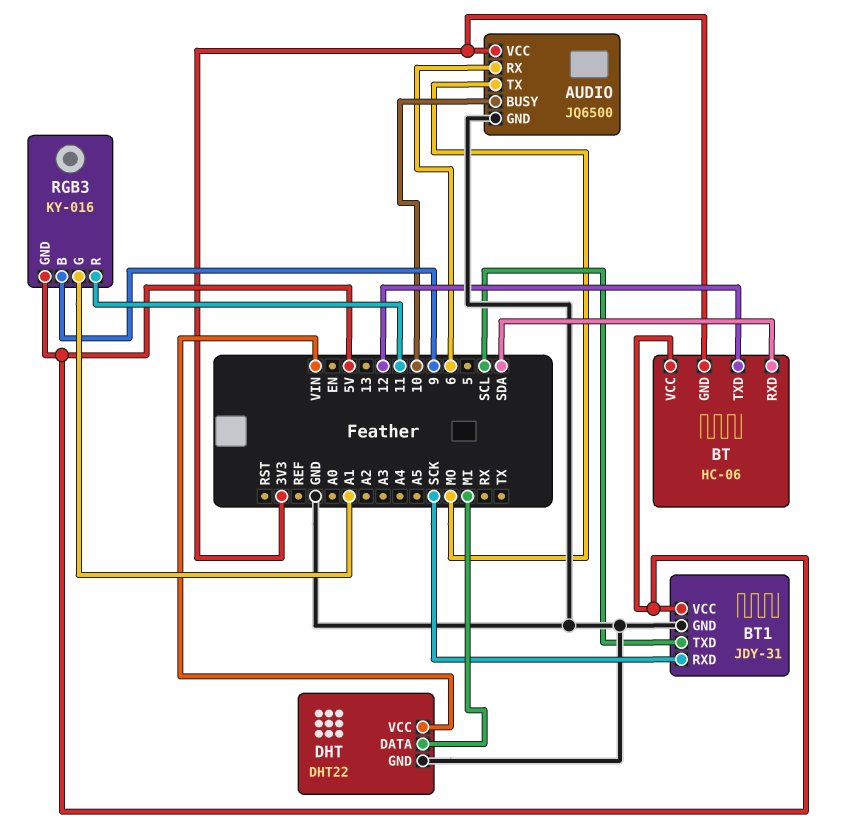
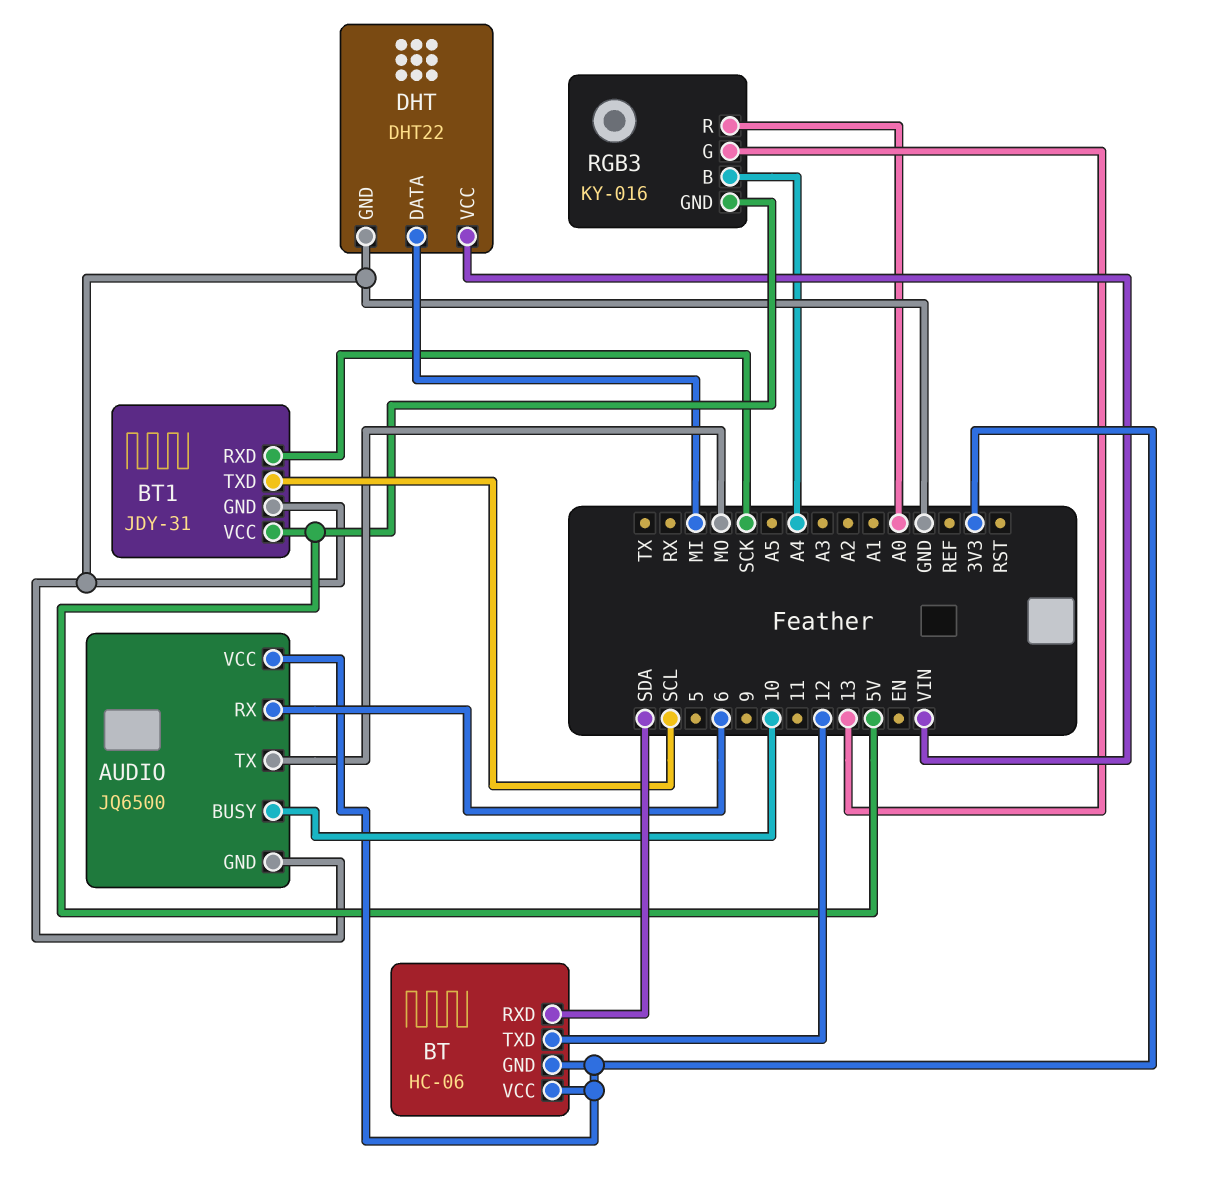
BT pin VCC: 5V -> 3V3
RGB3 pin B: 9 -> A4
RGB3 pin G: A1 -> 13
RGB3 pin R: 11 -> A0

